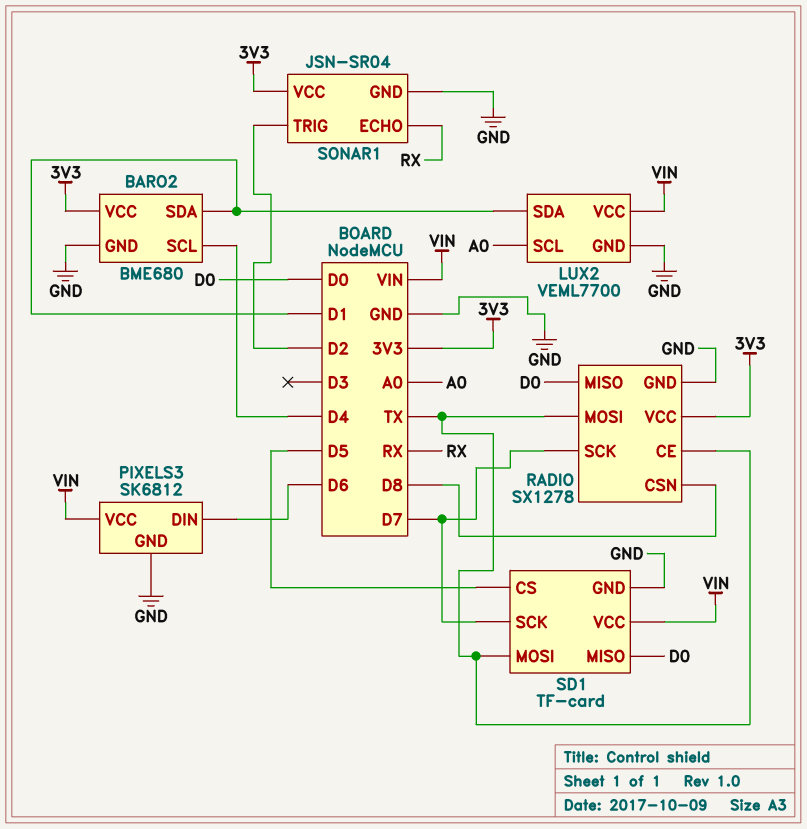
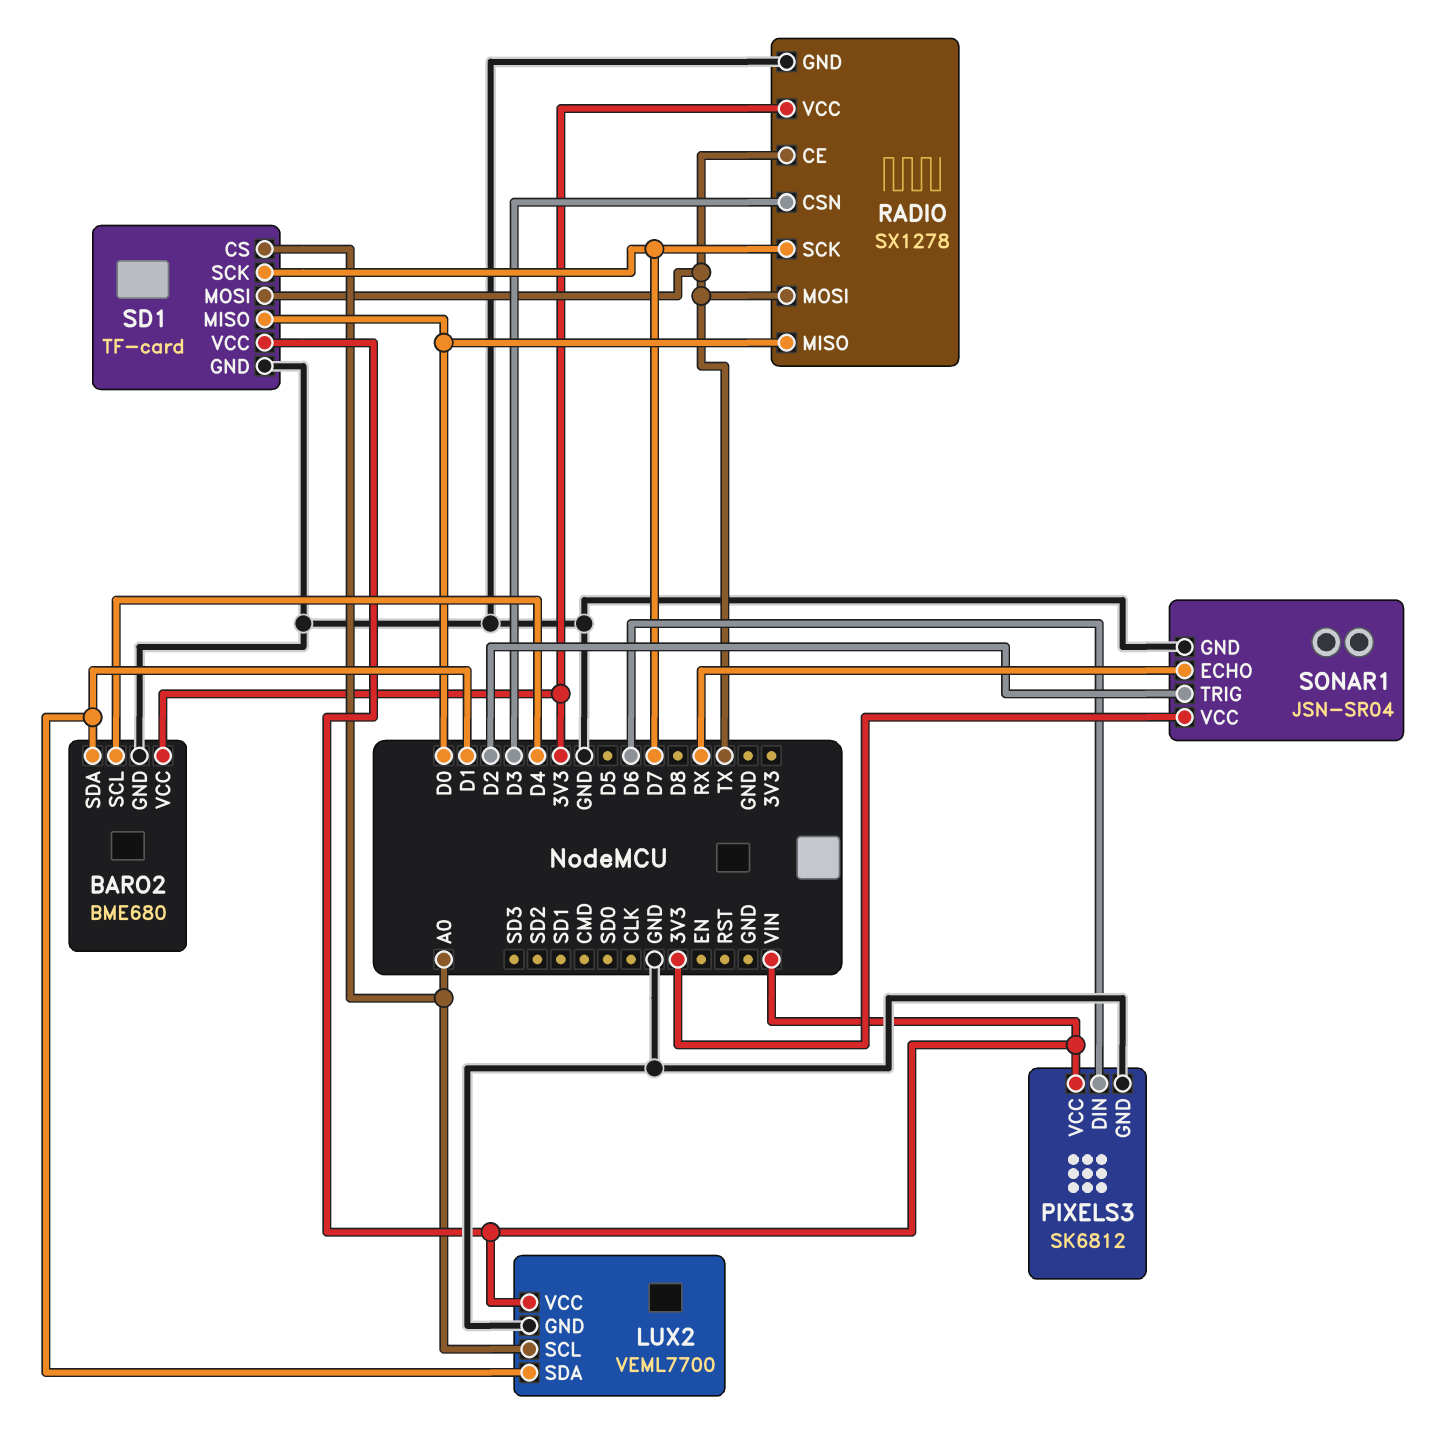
RADIO pin CSN: D8 -> D3
SD1 pin CS: D5 -> A0

